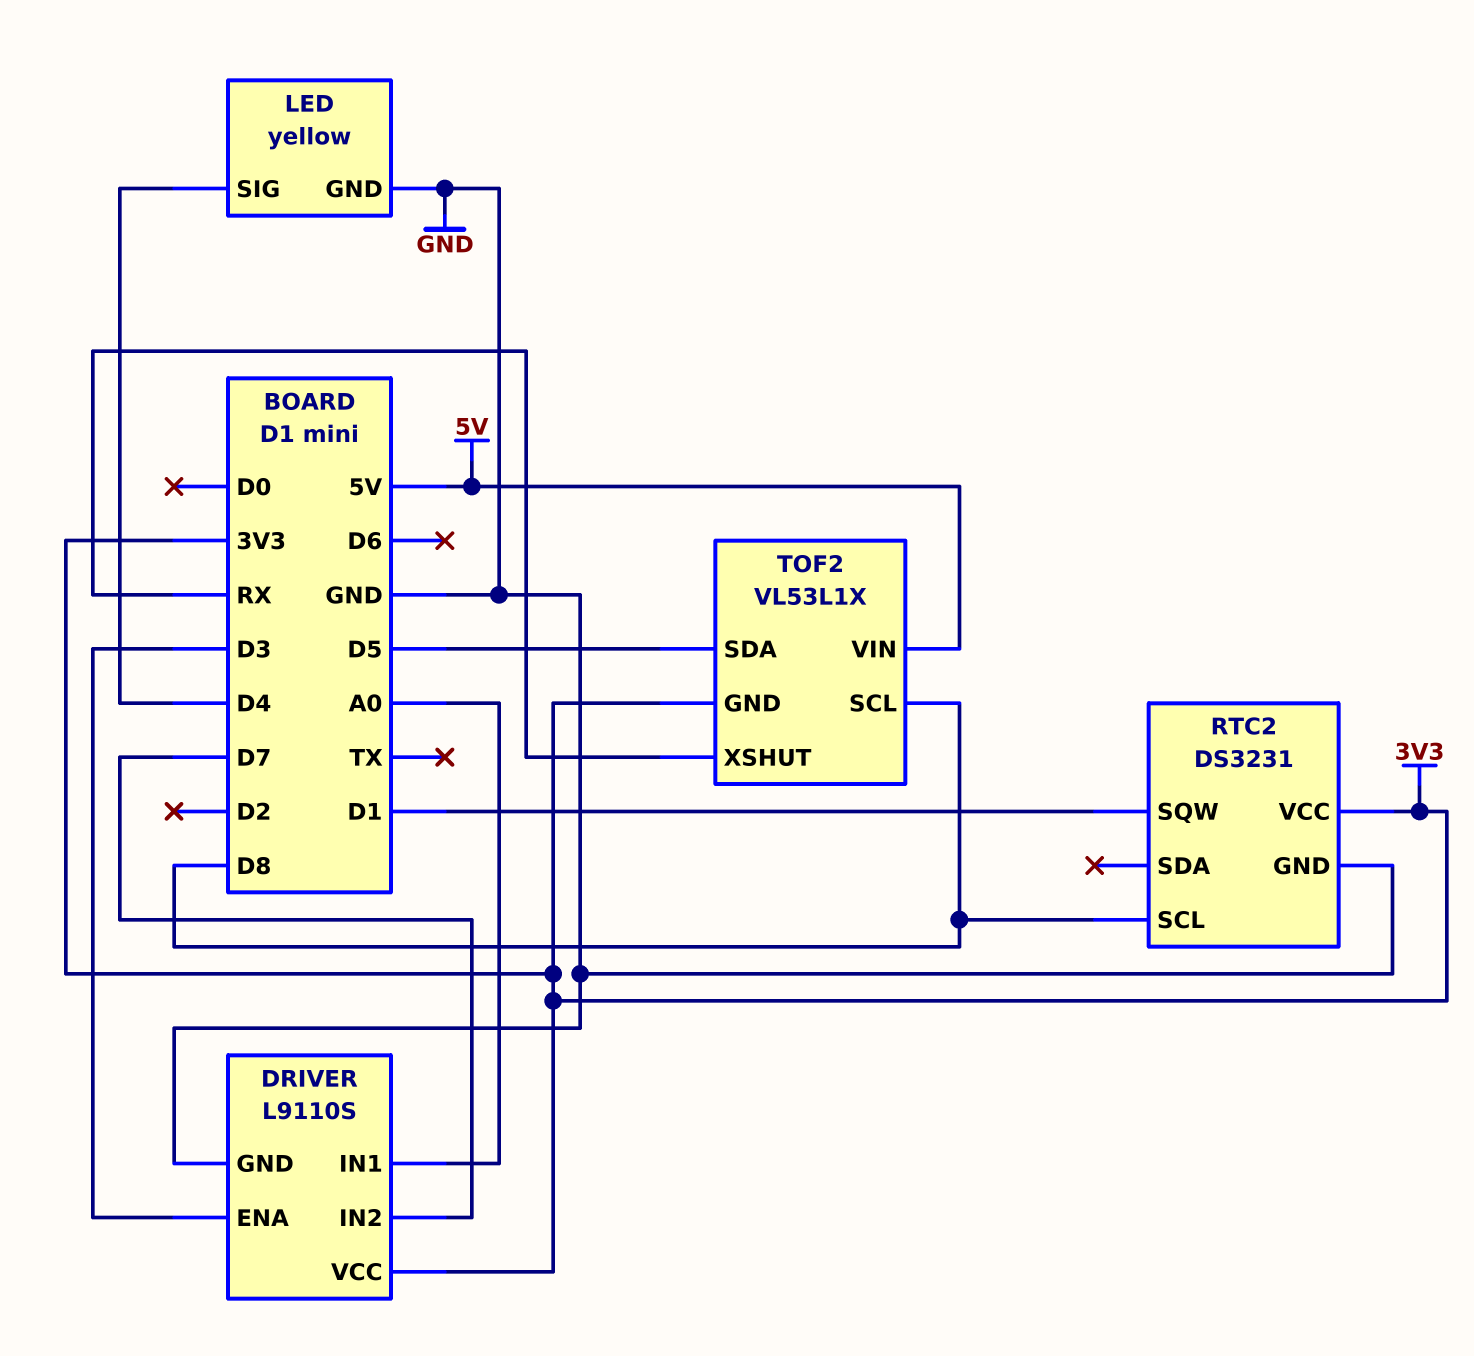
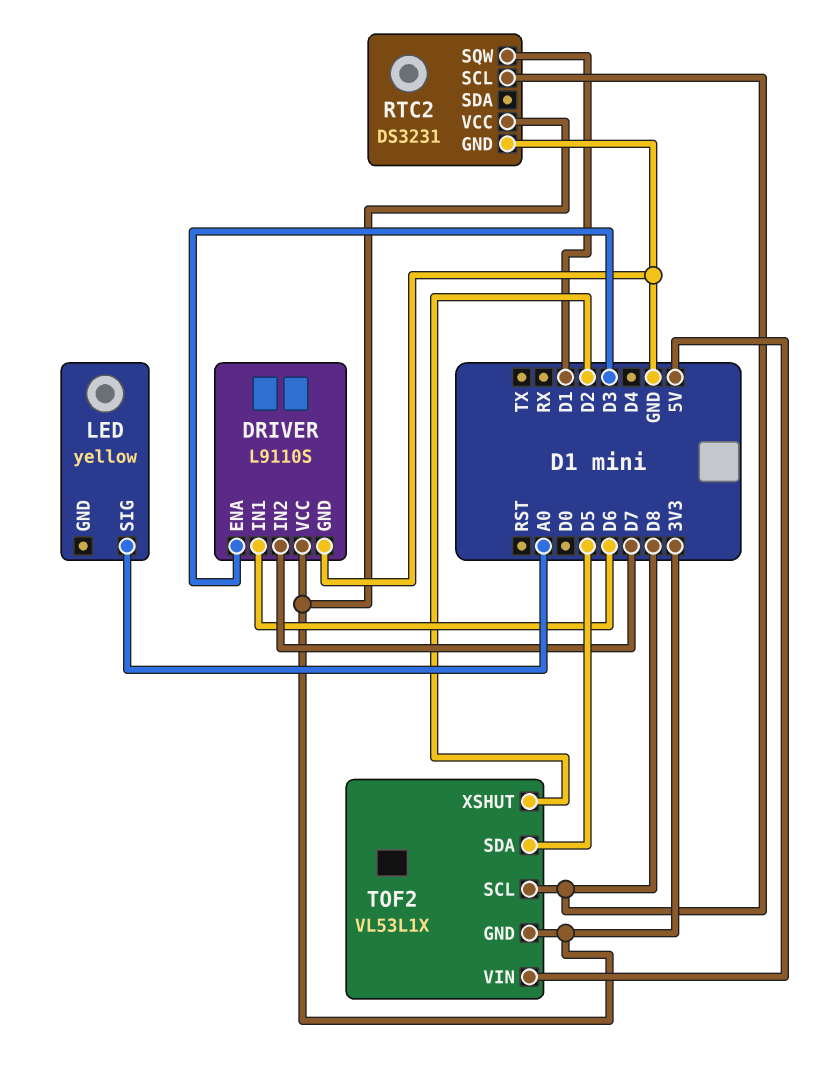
DRIVER pin IN1: A0 -> D6
LED pin GND: GND -> none
LED pin SIG: D4 -> A0
TOF2 pin XSHUT: RX -> D2

